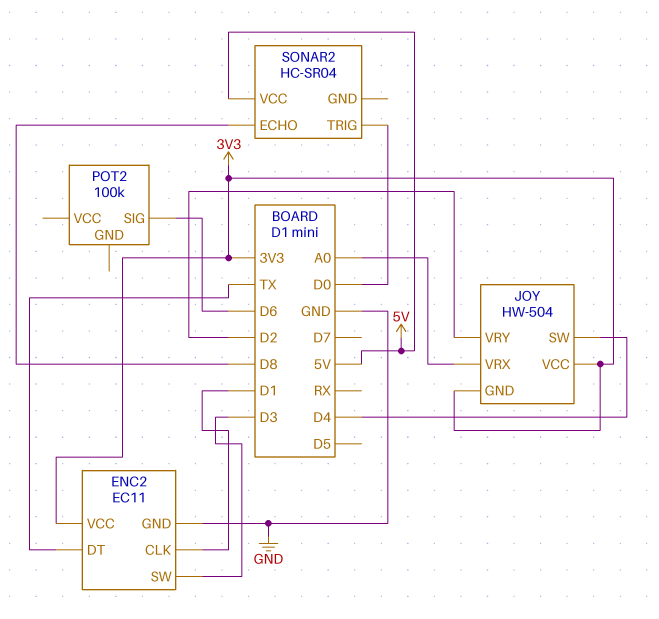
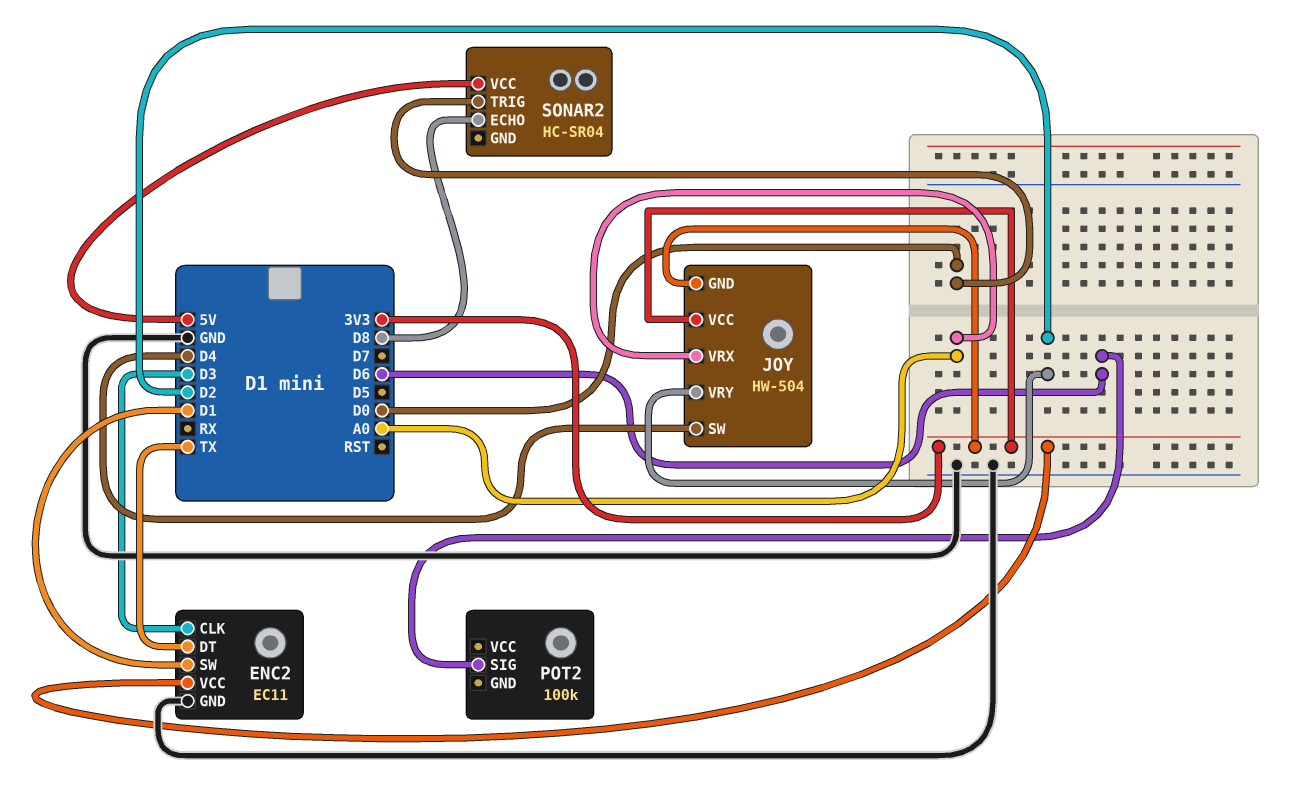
ENC2 pin CLK: D1 -> D3
ENC2 pin SW: D3 -> D1

